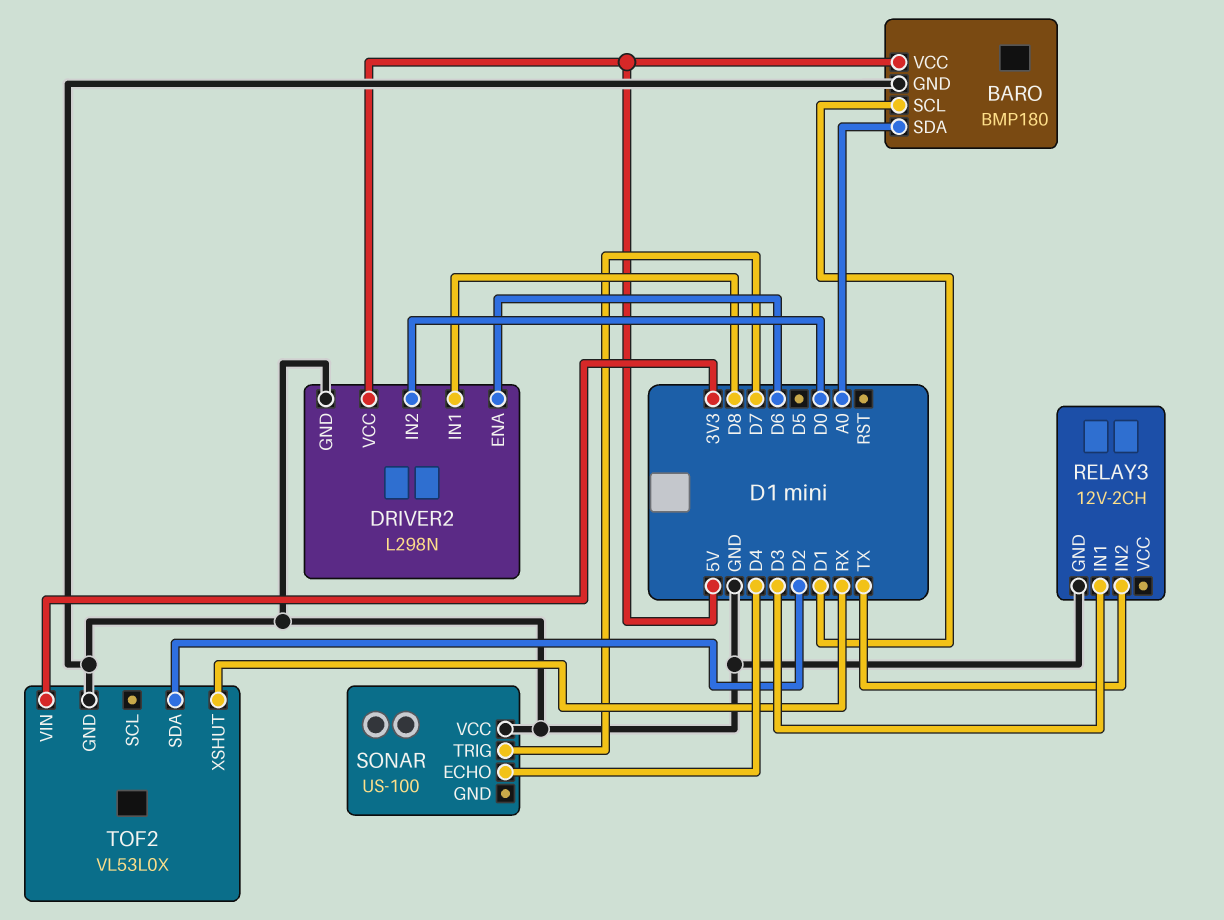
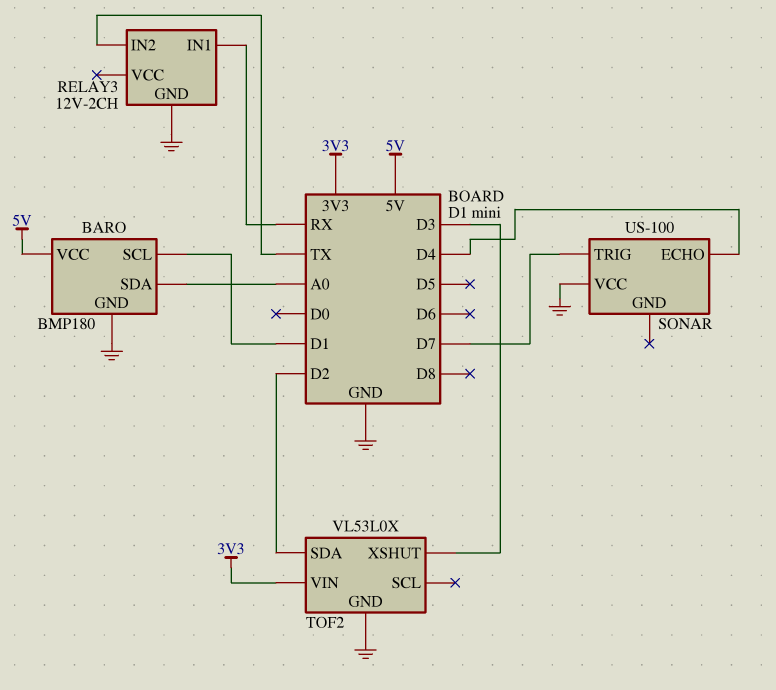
DRIVER2: L298N -> none
DRIVER2 pin ENA: D6 -> none
DRIVER2 pin GND: GND -> none
DRIVER2 pin IN1: D8 -> none
DRIVER2 pin IN2: D0 -> none
DRIVER2 pin VCC: 5V -> none
RELAY3 pin IN1: D3 -> RX
TOF2 pin XSHUT: RX -> D3

